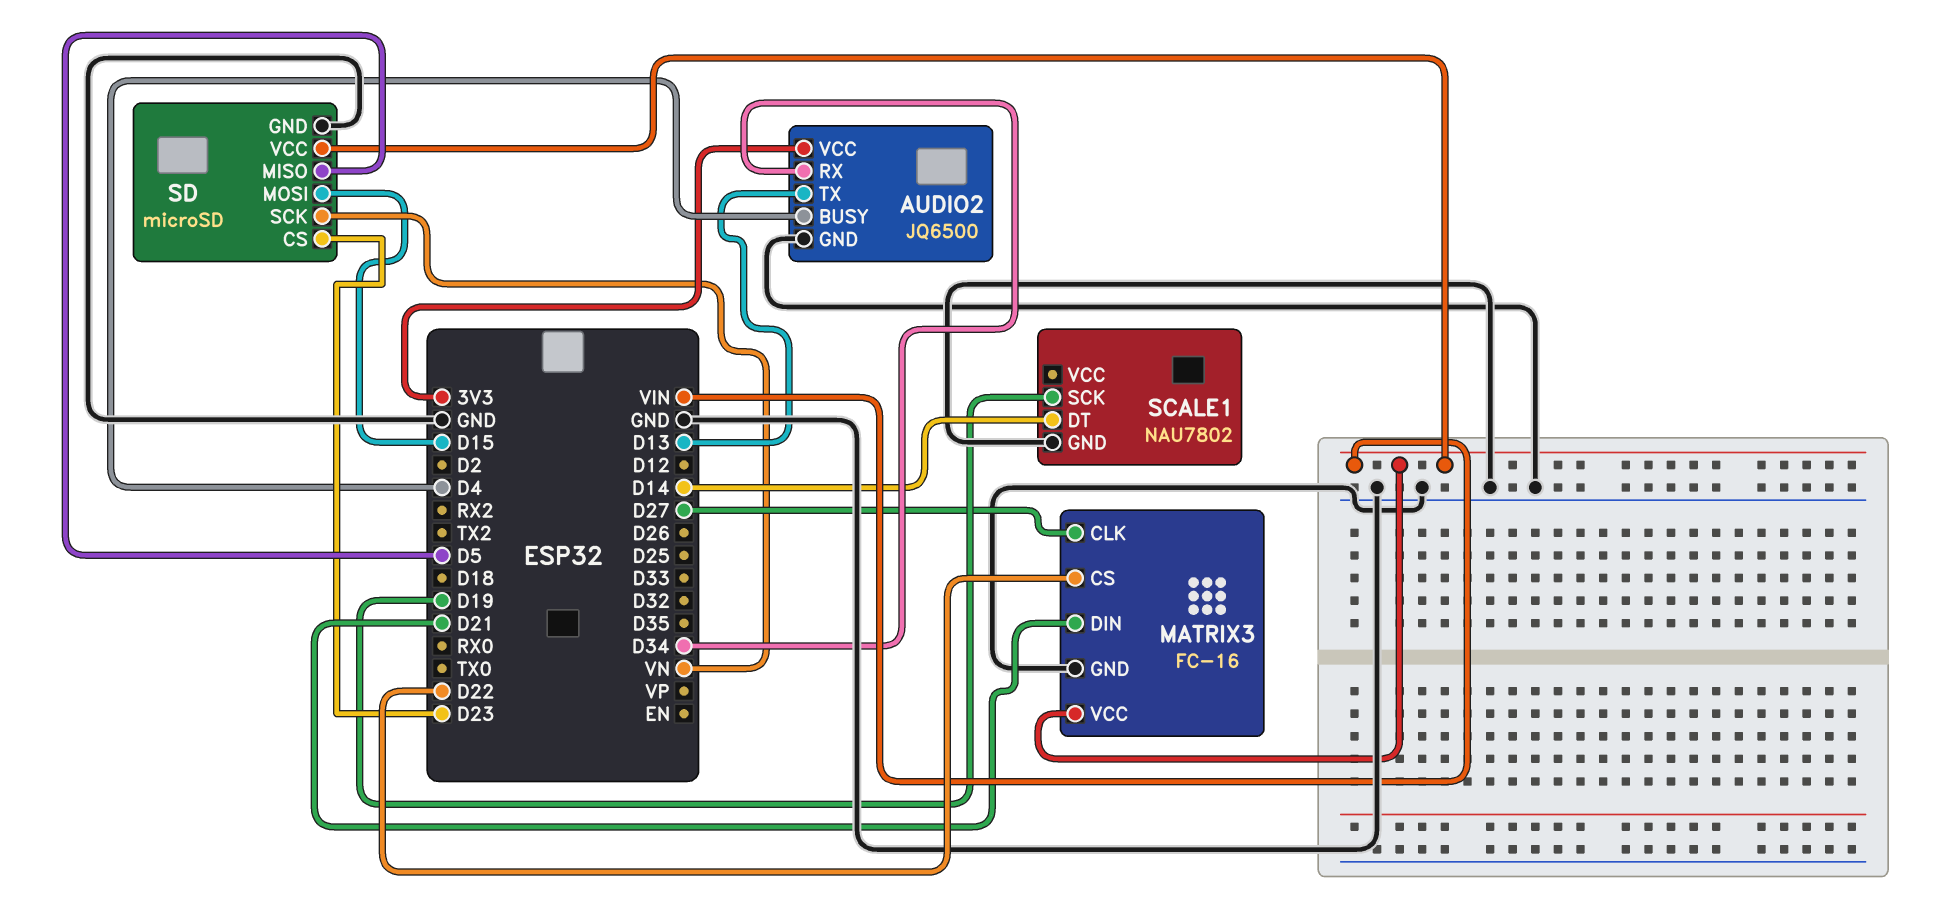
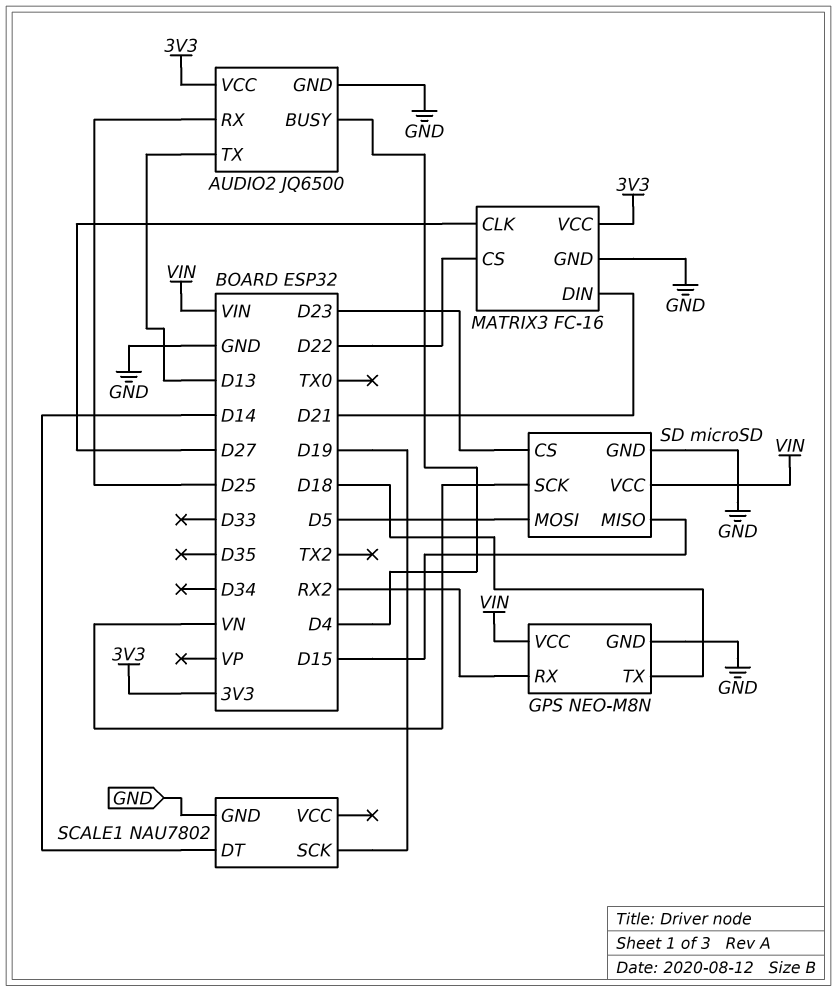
AUDIO2 pin RX: D34 -> D25
GPS: none -> NEO-M8N
GPS pin GND: none -> GND
GPS pin RX: none -> RX2
GPS pin TX: none -> D18
GPS pin VCC: none -> VIN
MATRIX3 pin VCC: VIN -> 3V3
SD pin MISO: D5 -> D15
SD pin MOSI: D15 -> D5

